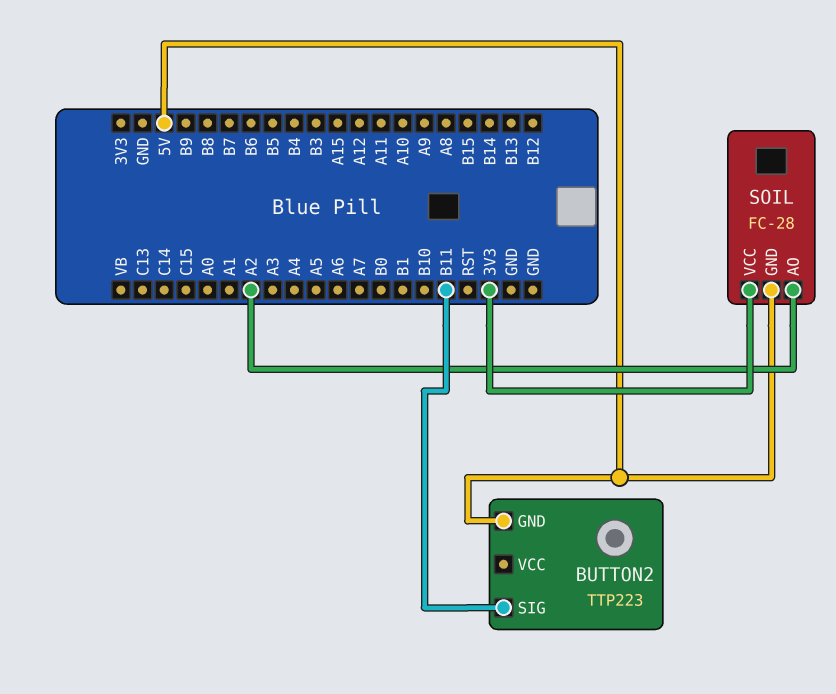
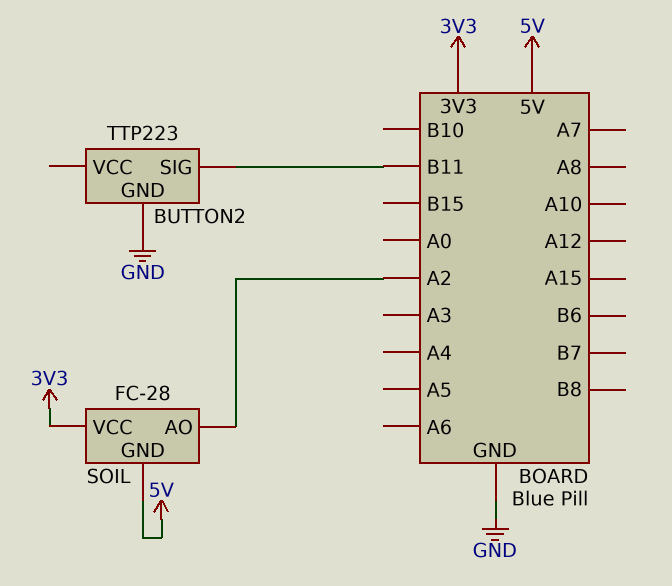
BUTTON2 pin GND: 5V -> GND

